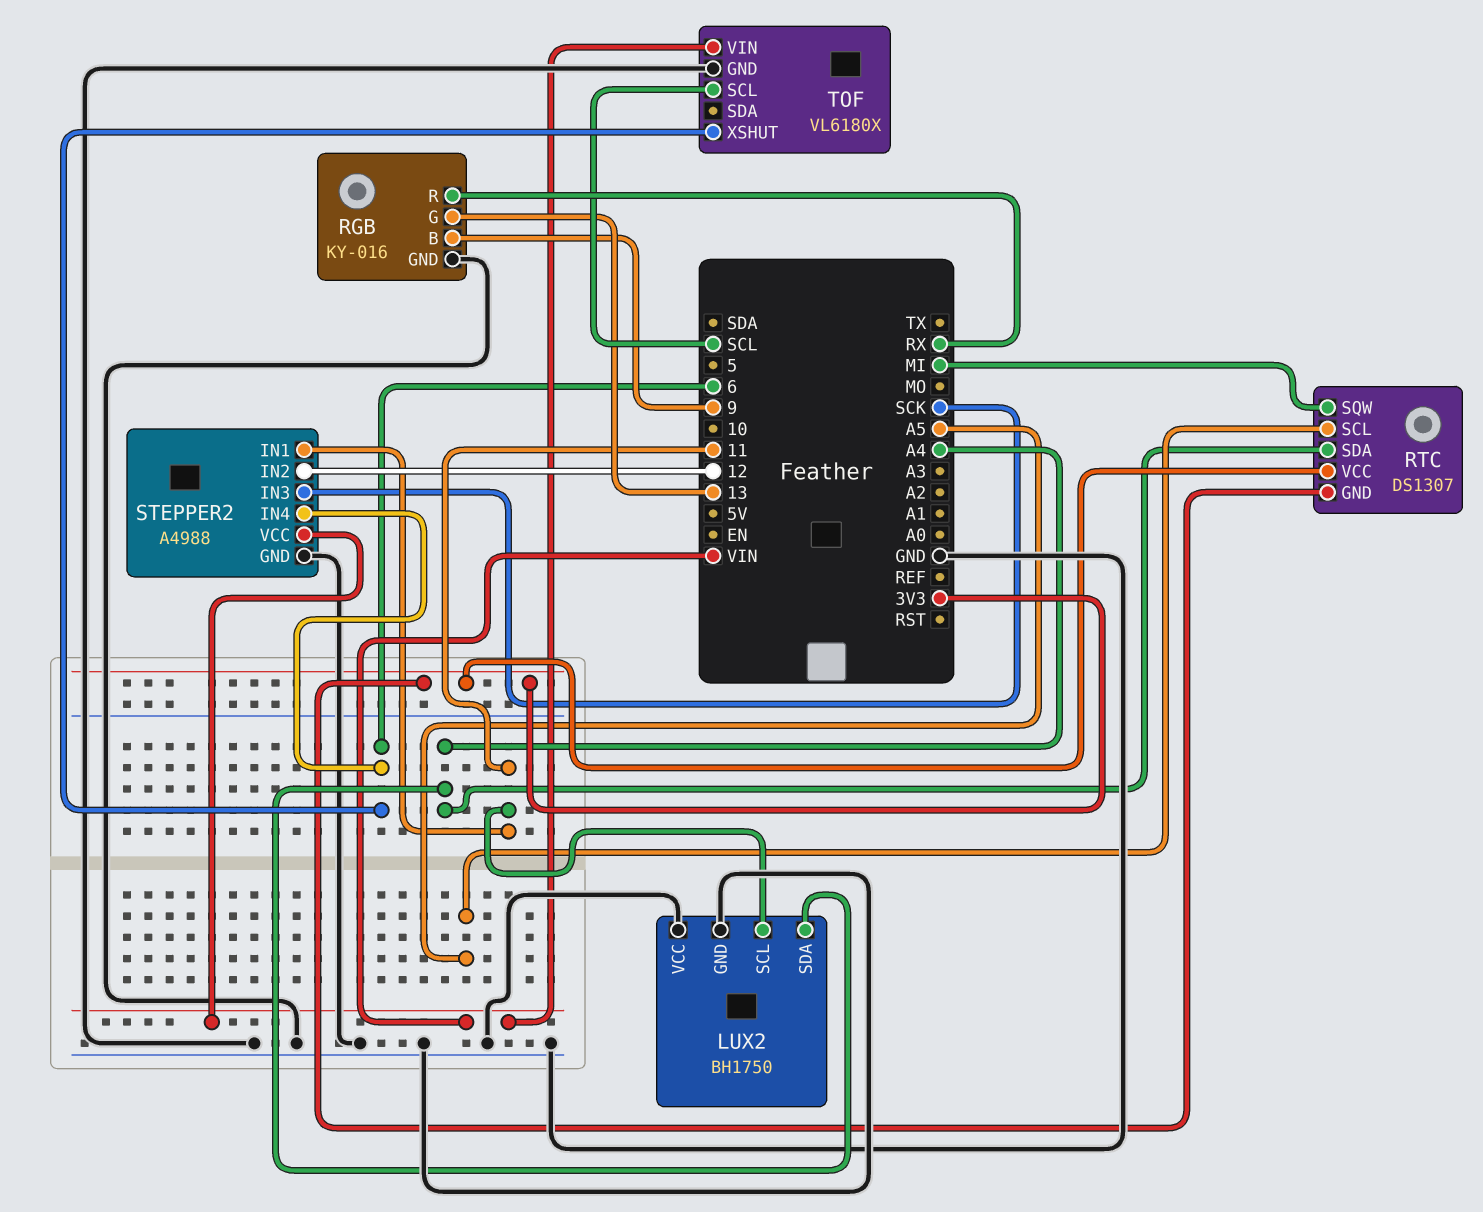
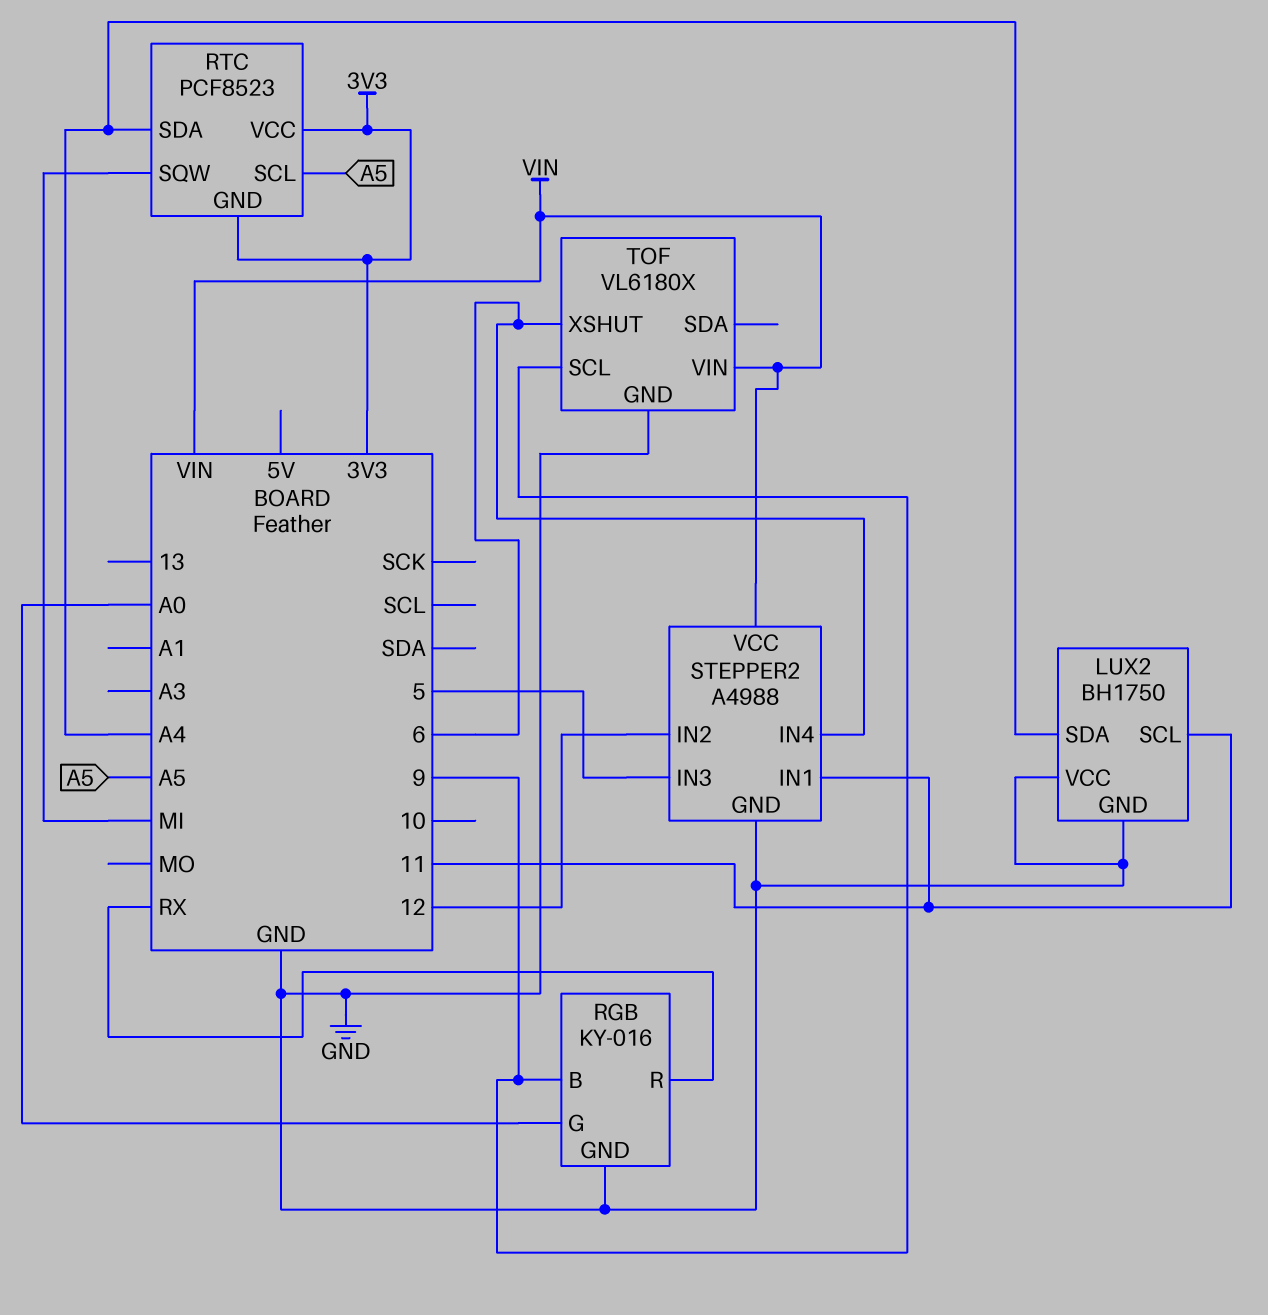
RGB pin G: 13 -> A0
RTC: DS1307 -> PCF8523
STEPPER2 pin IN3: SCK -> 5
TOF pin SCL: SCL -> 9

